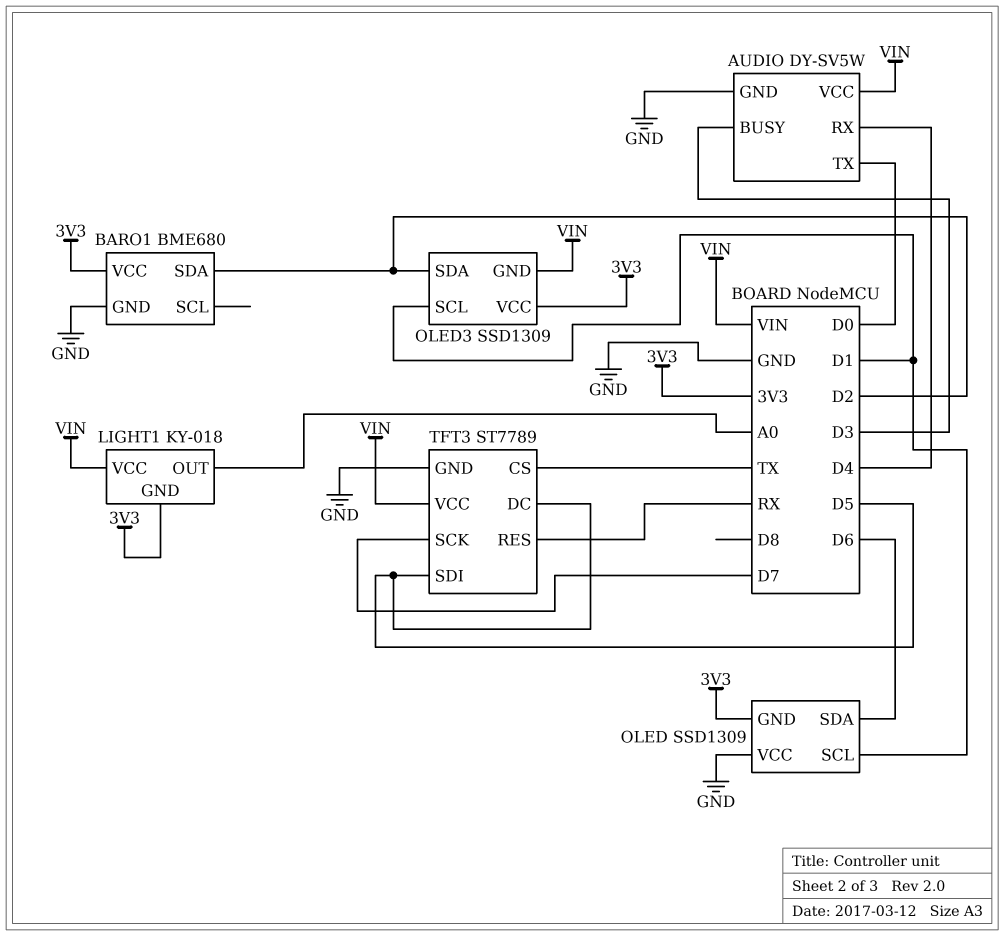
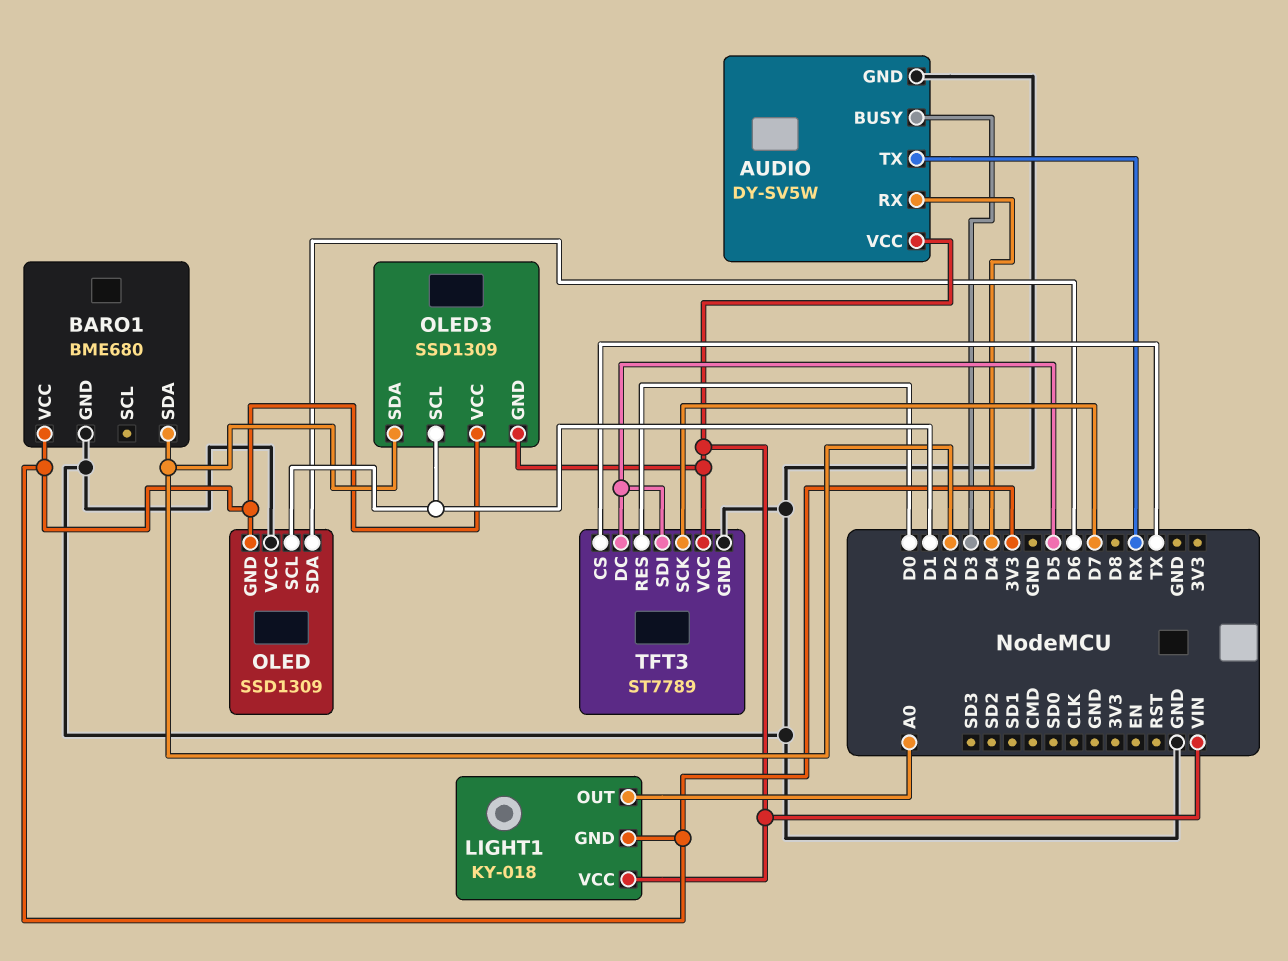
AUDIO pin TX: D0 -> RX
TFT3 pin RES: RX -> D0

